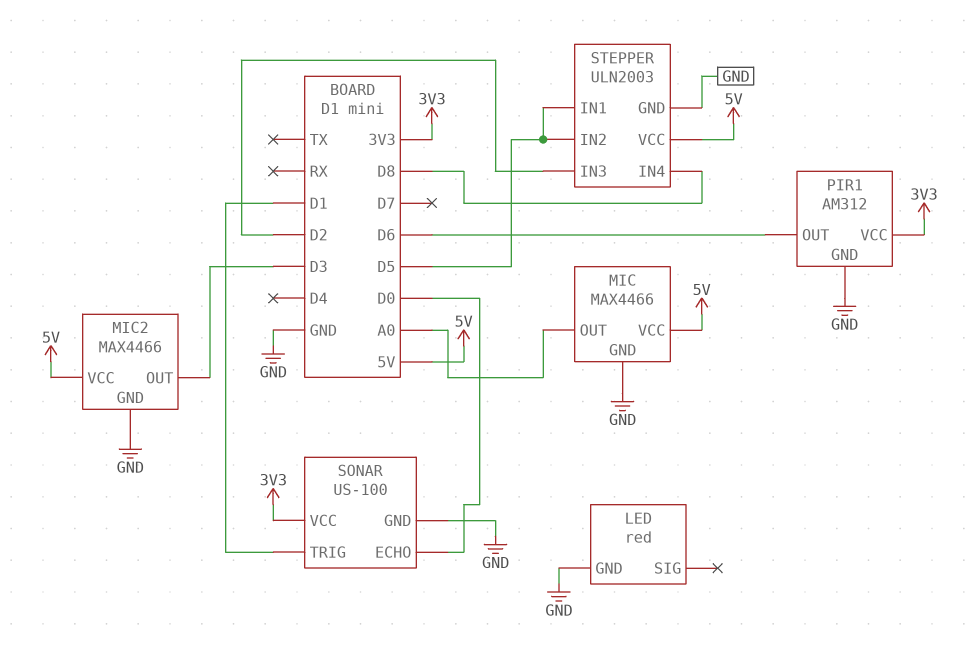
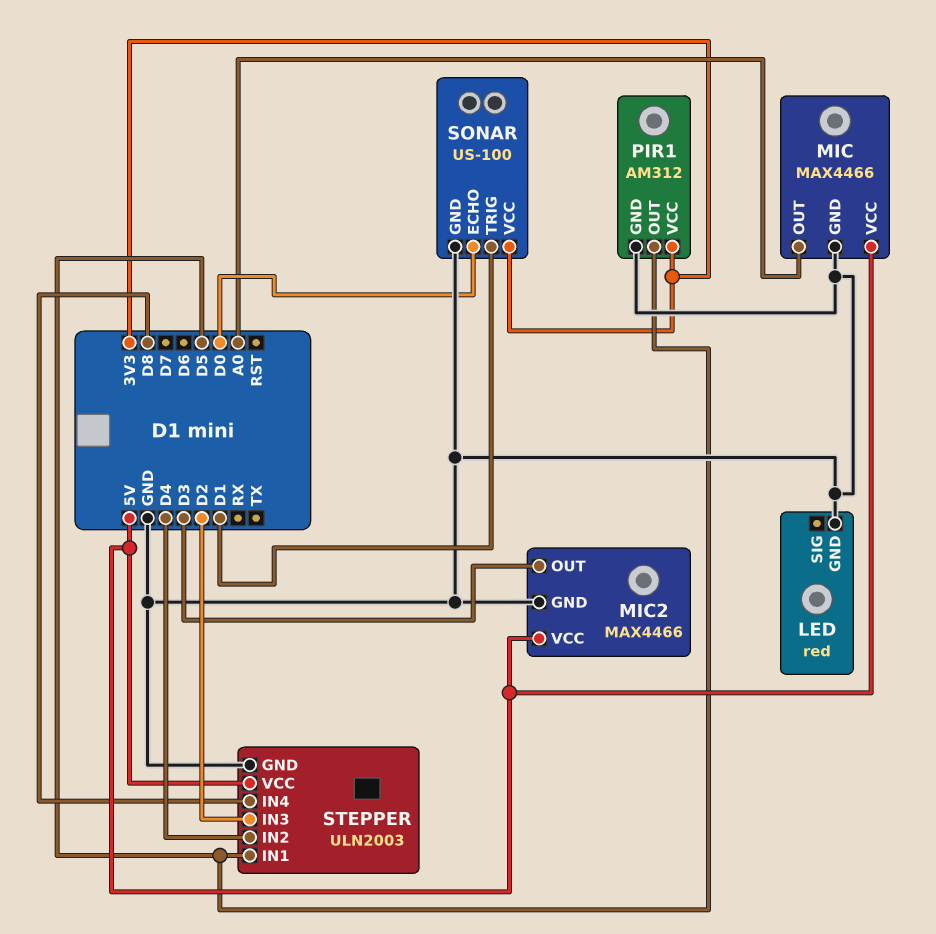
PIR1 pin OUT: D6 -> D5
STEPPER pin IN2: D5 -> D4

